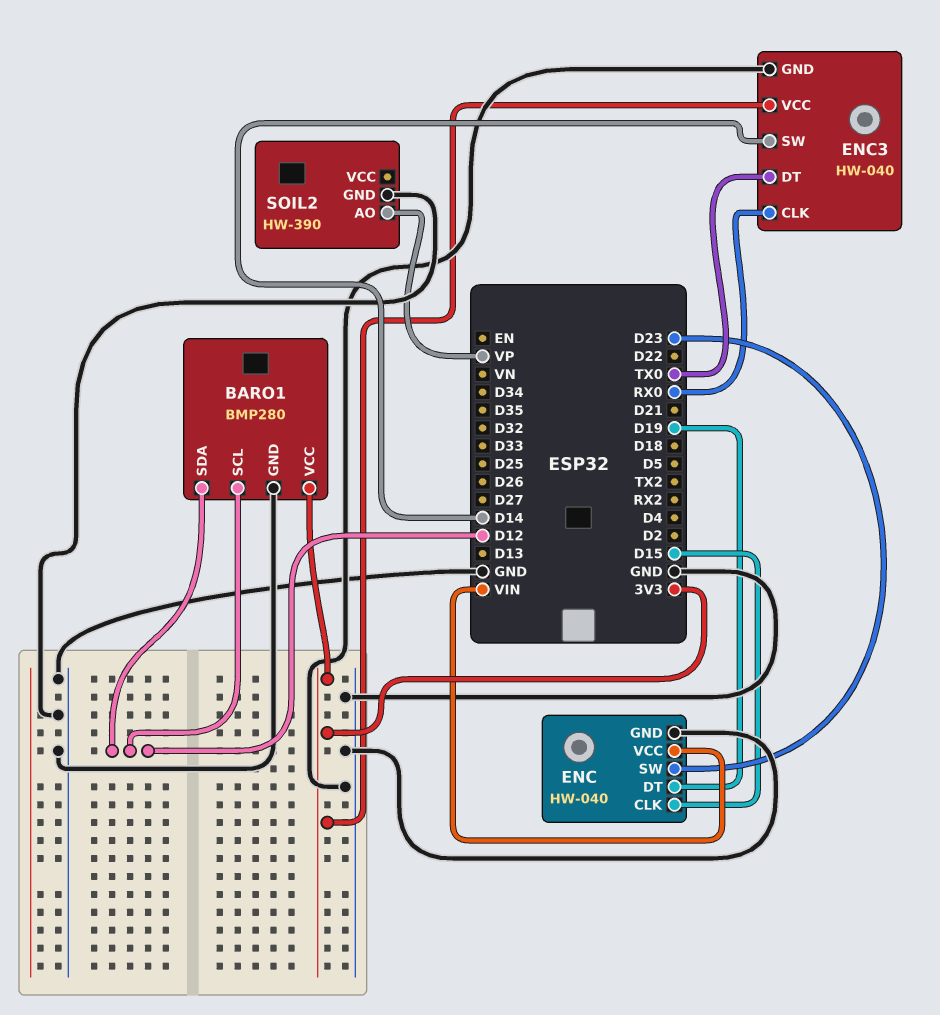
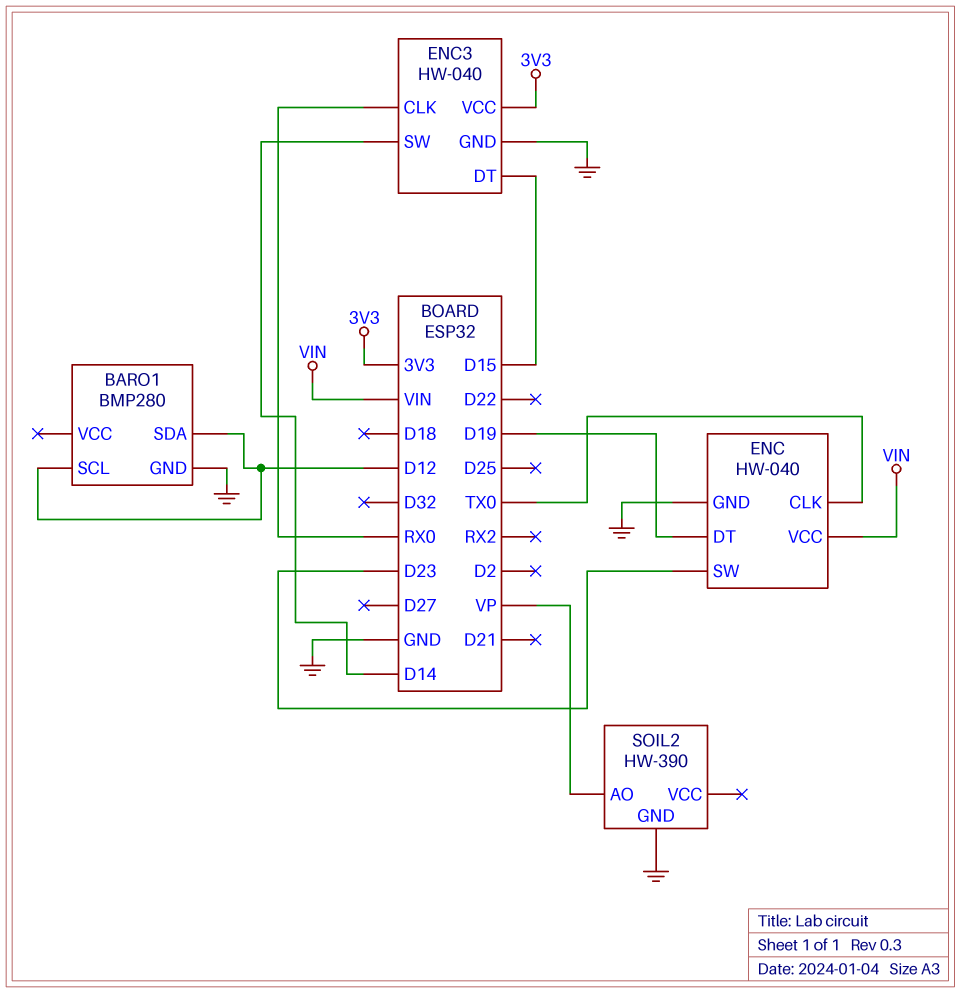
BARO1 pin VCC: 3V3 -> none
ENC pin CLK: D15 -> TX0
ENC3 pin DT: TX0 -> D15

